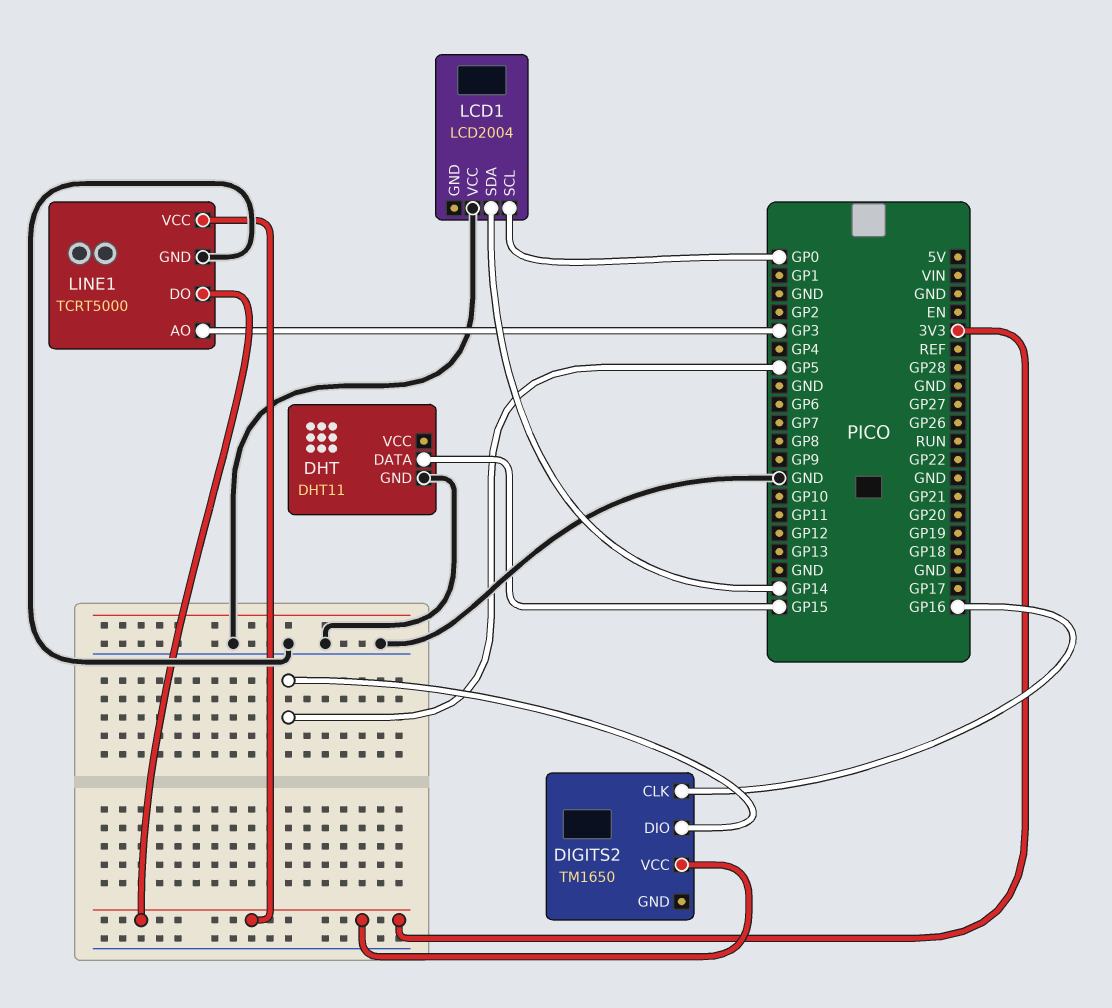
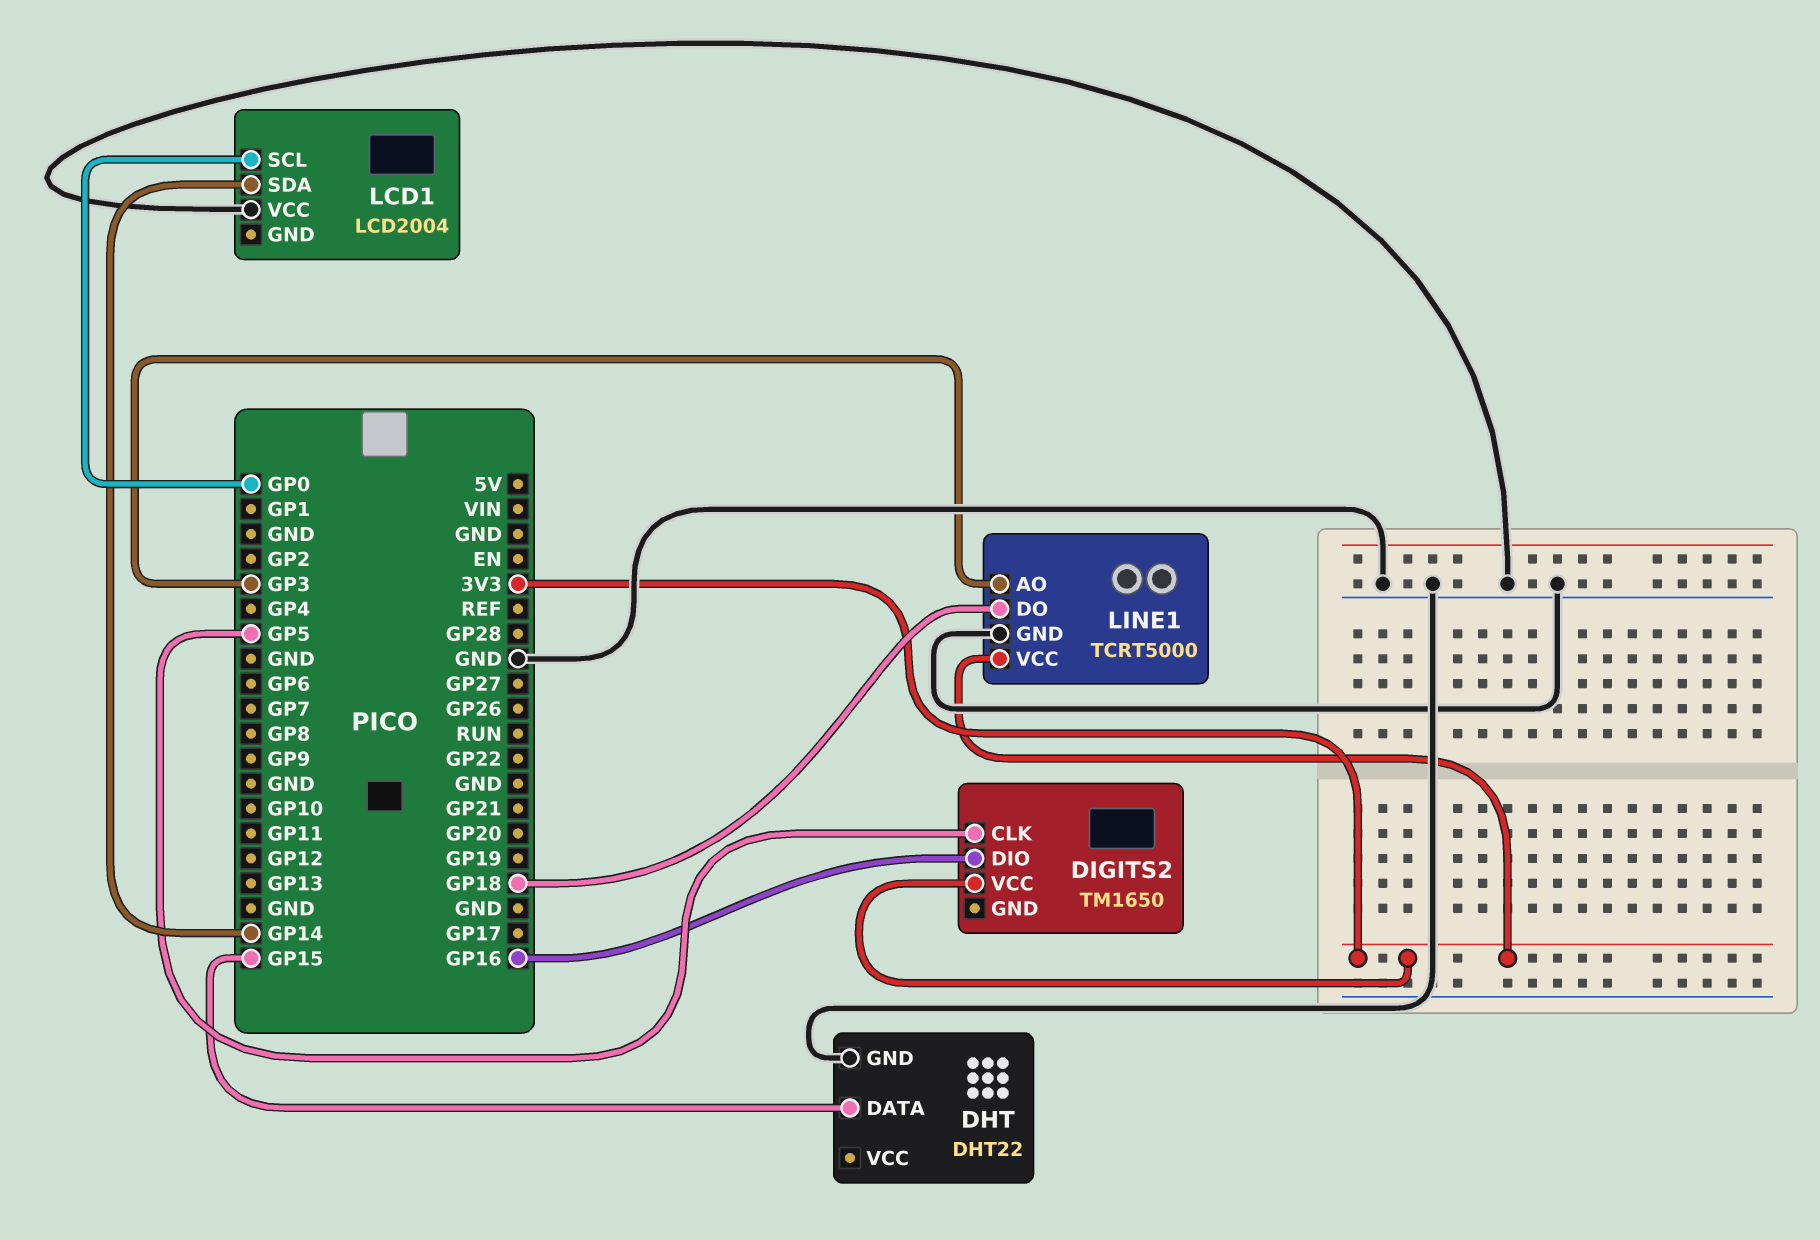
DHT: DHT11 -> DHT22
DIGITS2 pin CLK: GP16 -> GP5
DIGITS2 pin DIO: GP5 -> GP16
LINE1 pin DO: 3V3 -> GP18

